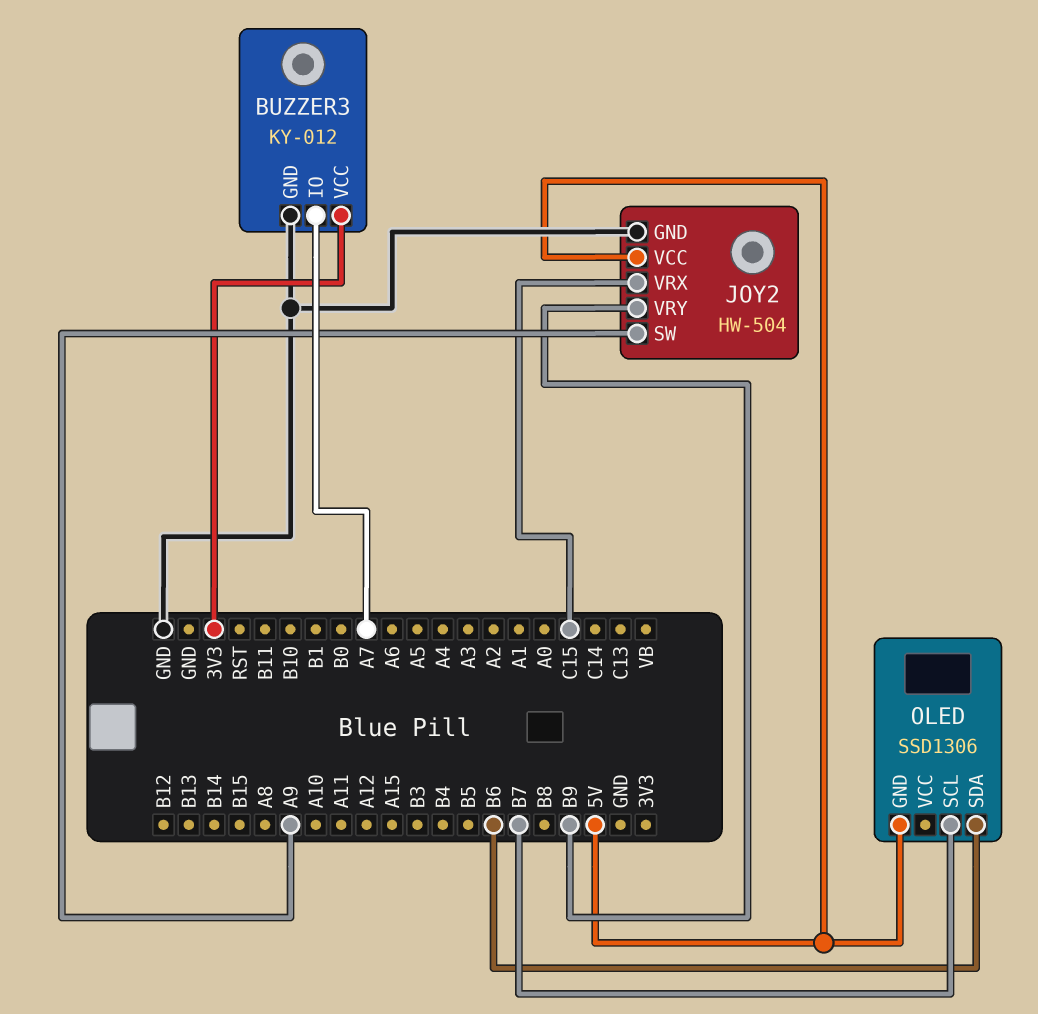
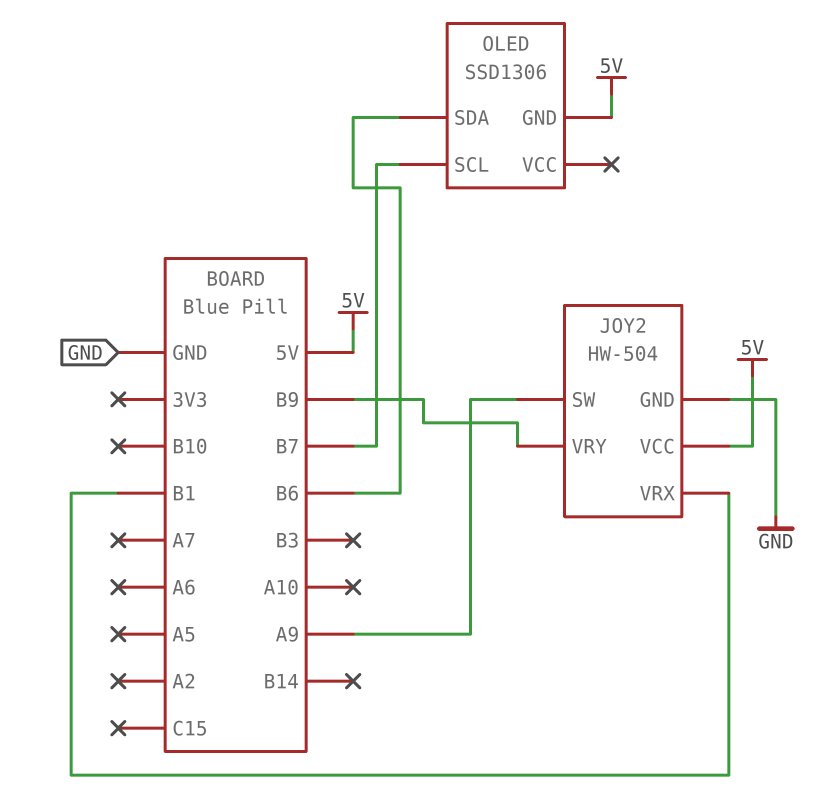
BUZZER3: KY-012 -> none
BUZZER3 pin GND: GND -> none
BUZZER3 pin IO: A7 -> none
BUZZER3 pin VCC: 3V3 -> none
JOY2 pin VRX: C15 -> B1

